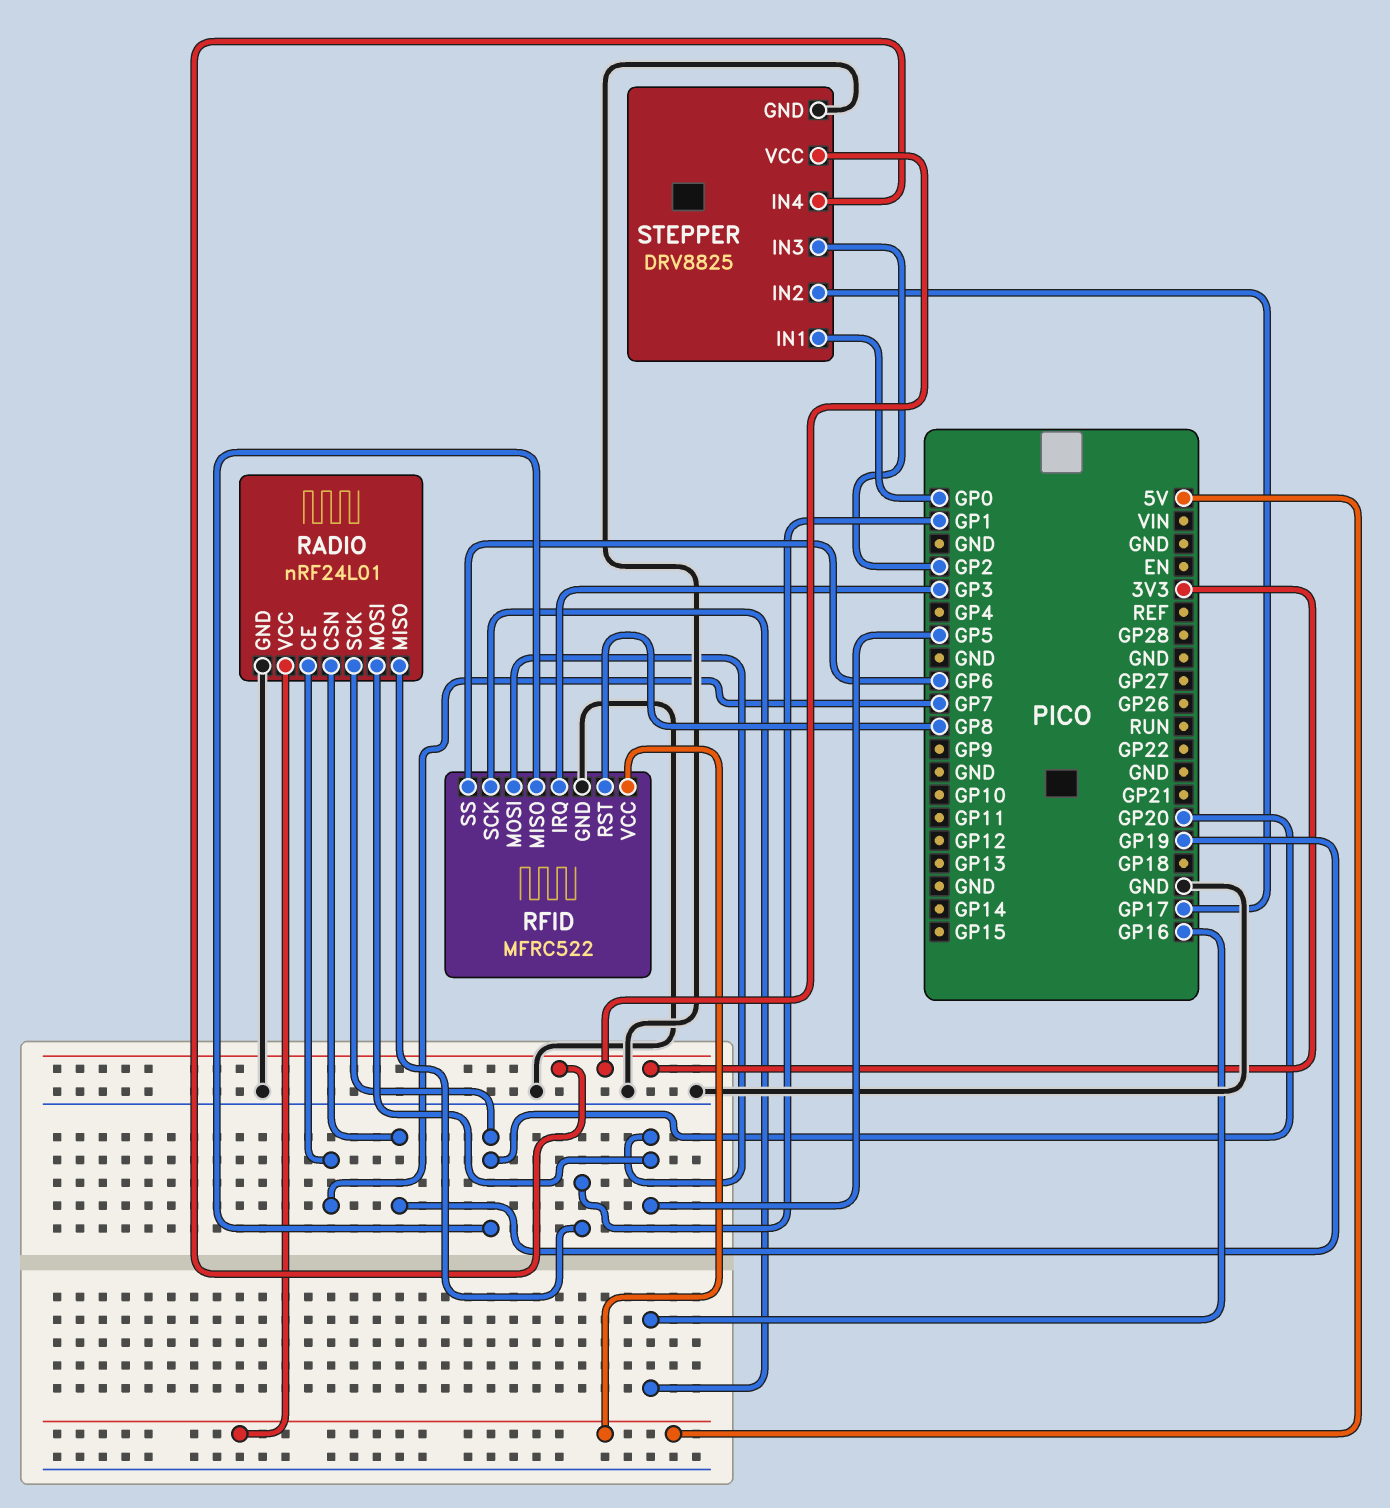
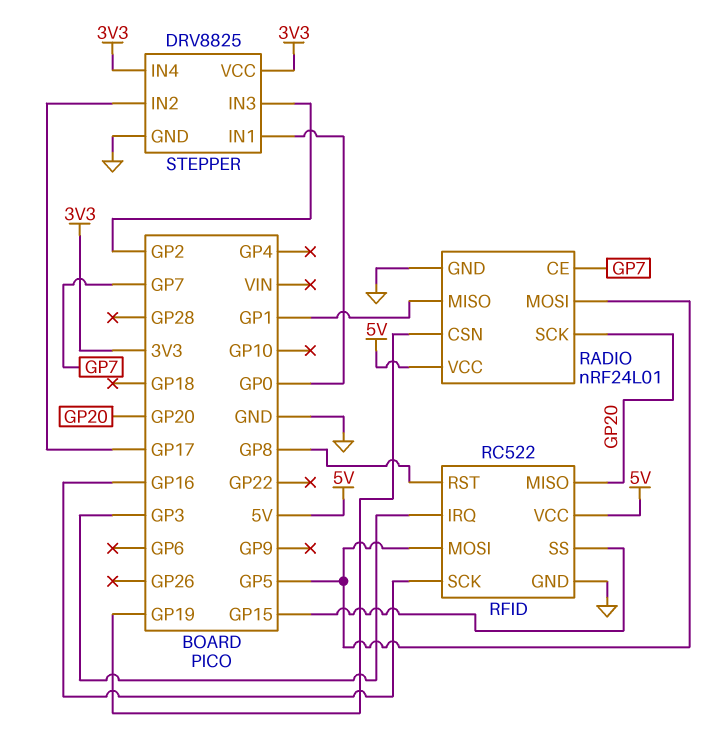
RFID: MFRC522 -> RC522
RFID pin SS: GP6 -> GP15

